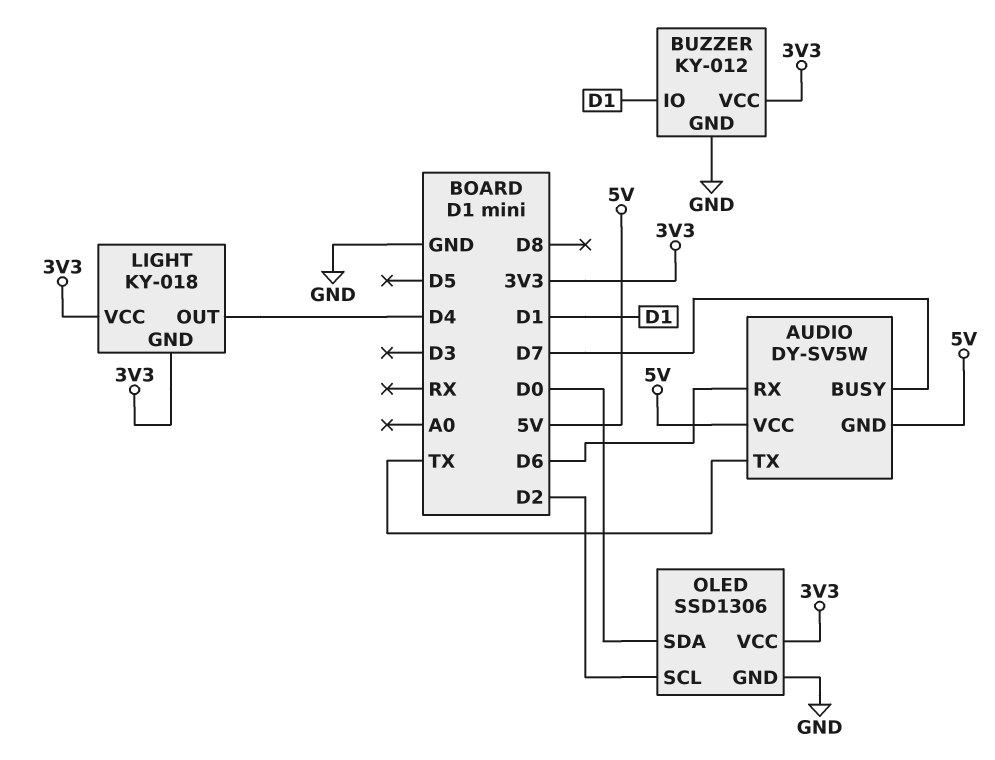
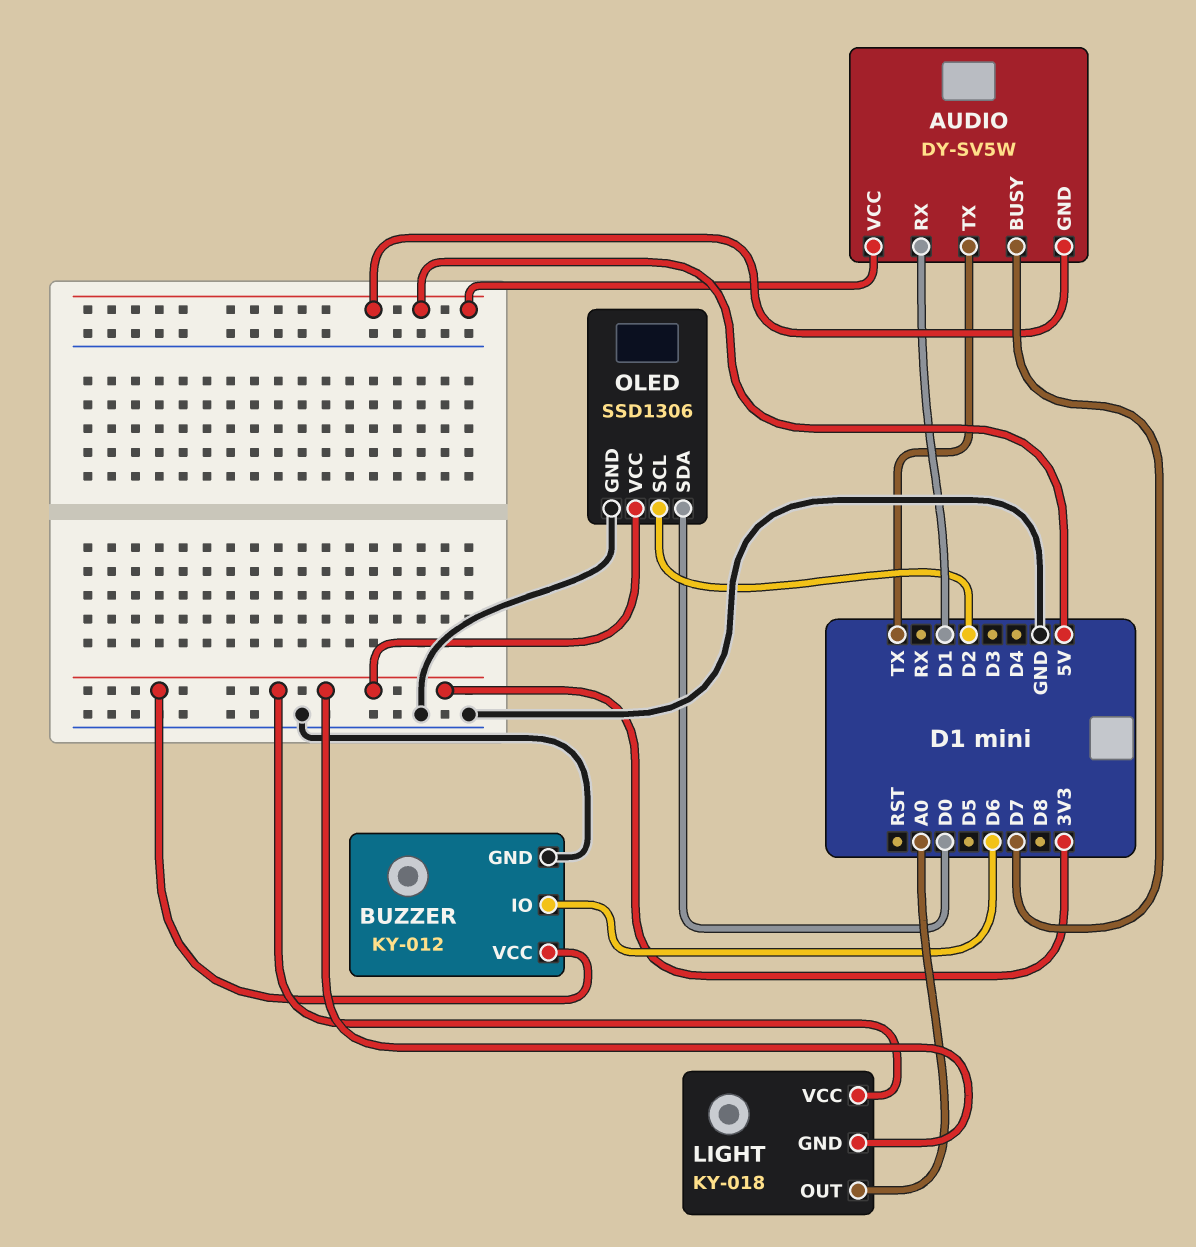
AUDIO pin RX: D6 -> D1
BUZZER pin IO: D1 -> D6
LIGHT pin OUT: D4 -> A0

